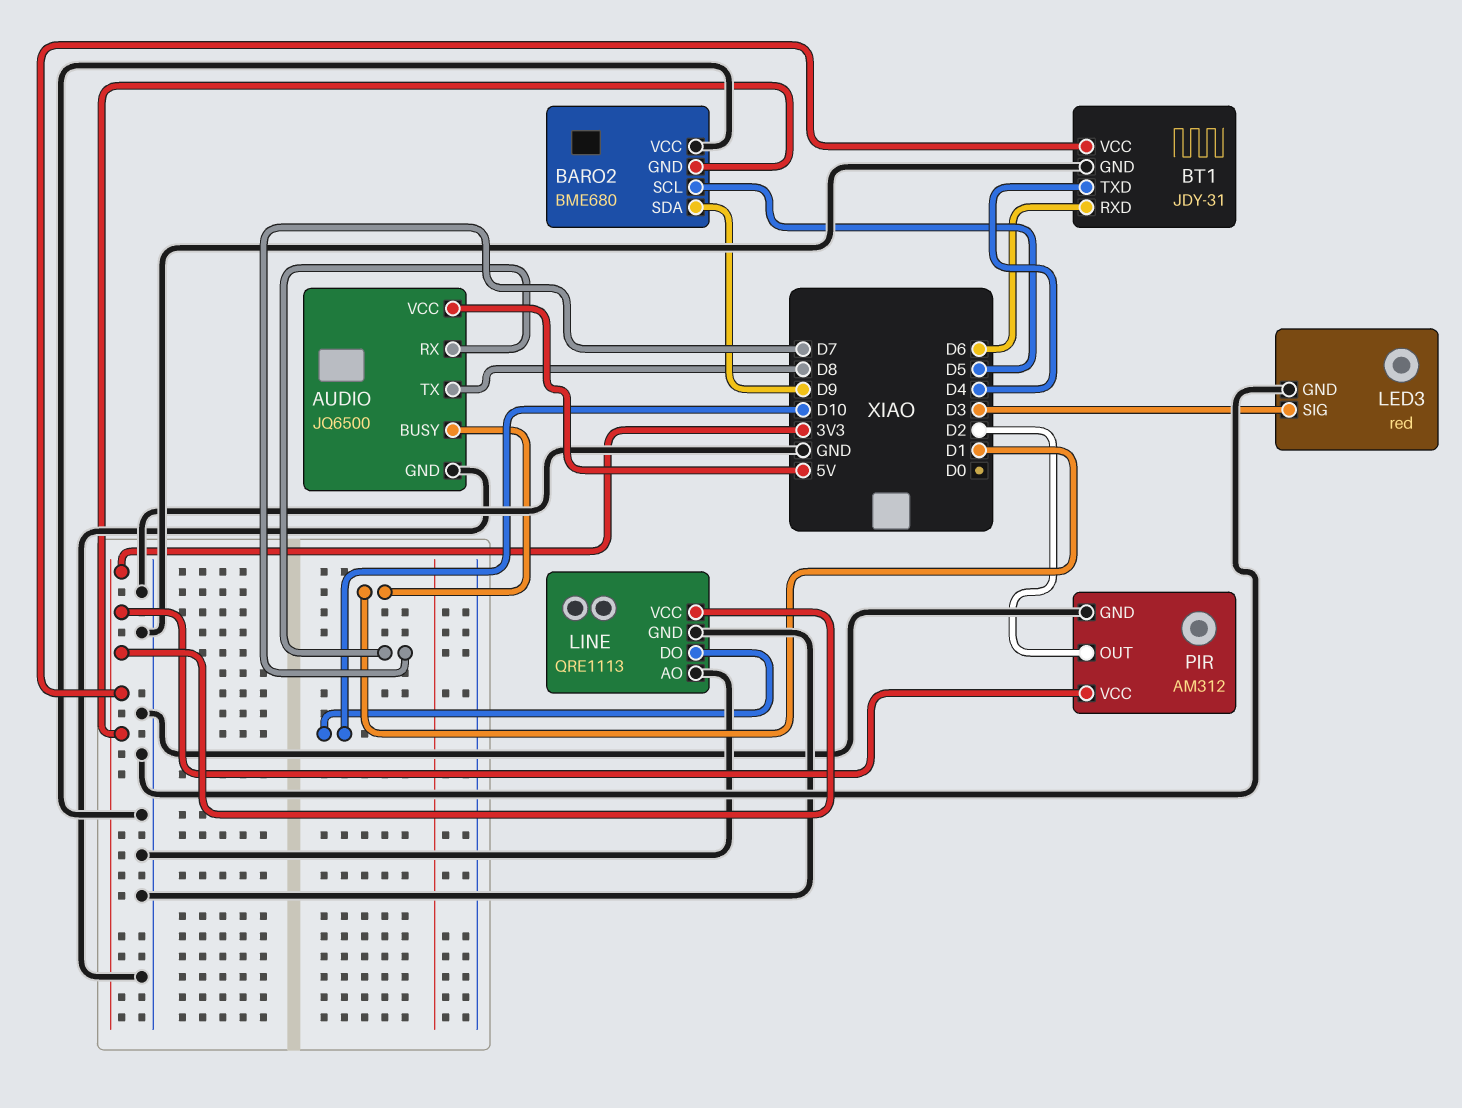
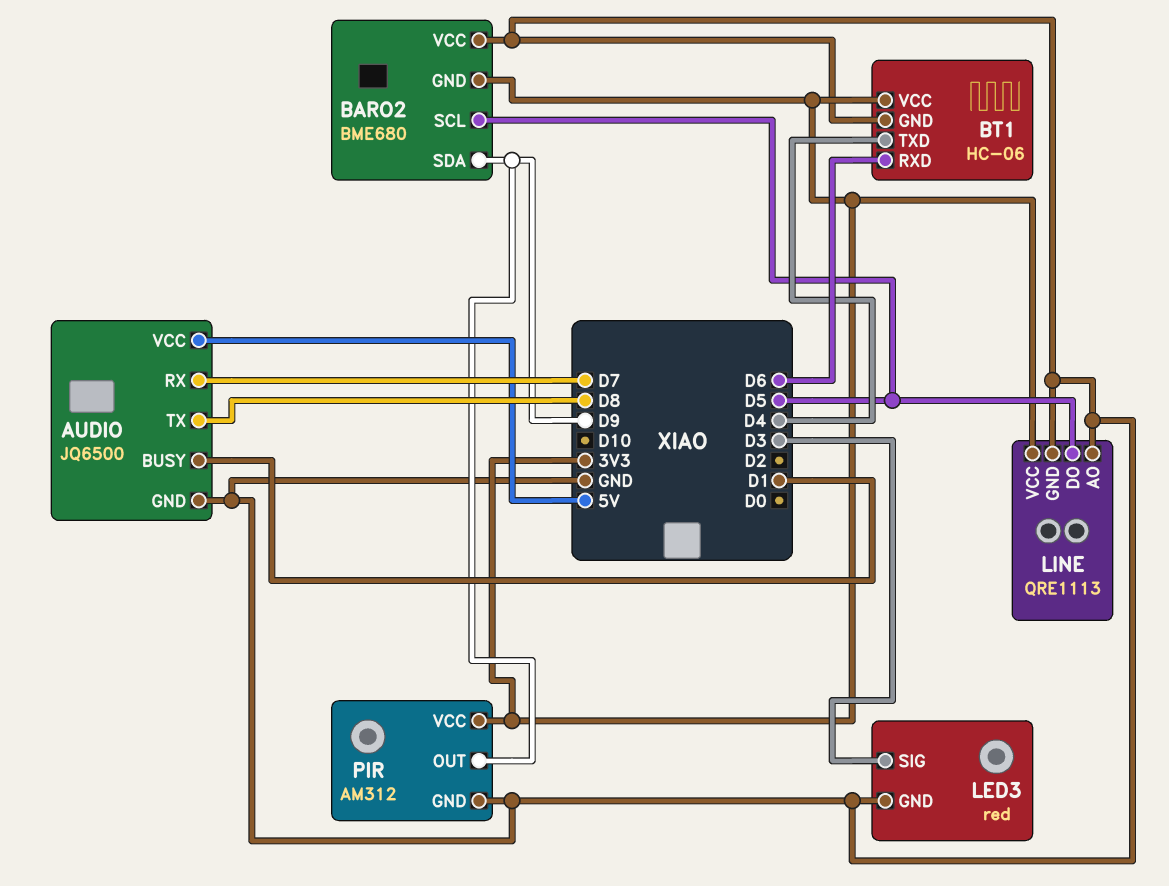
BT1: JDY-31 -> HC-06
LINE pin DO: D10 -> D5
PIR pin OUT: D2 -> D9

